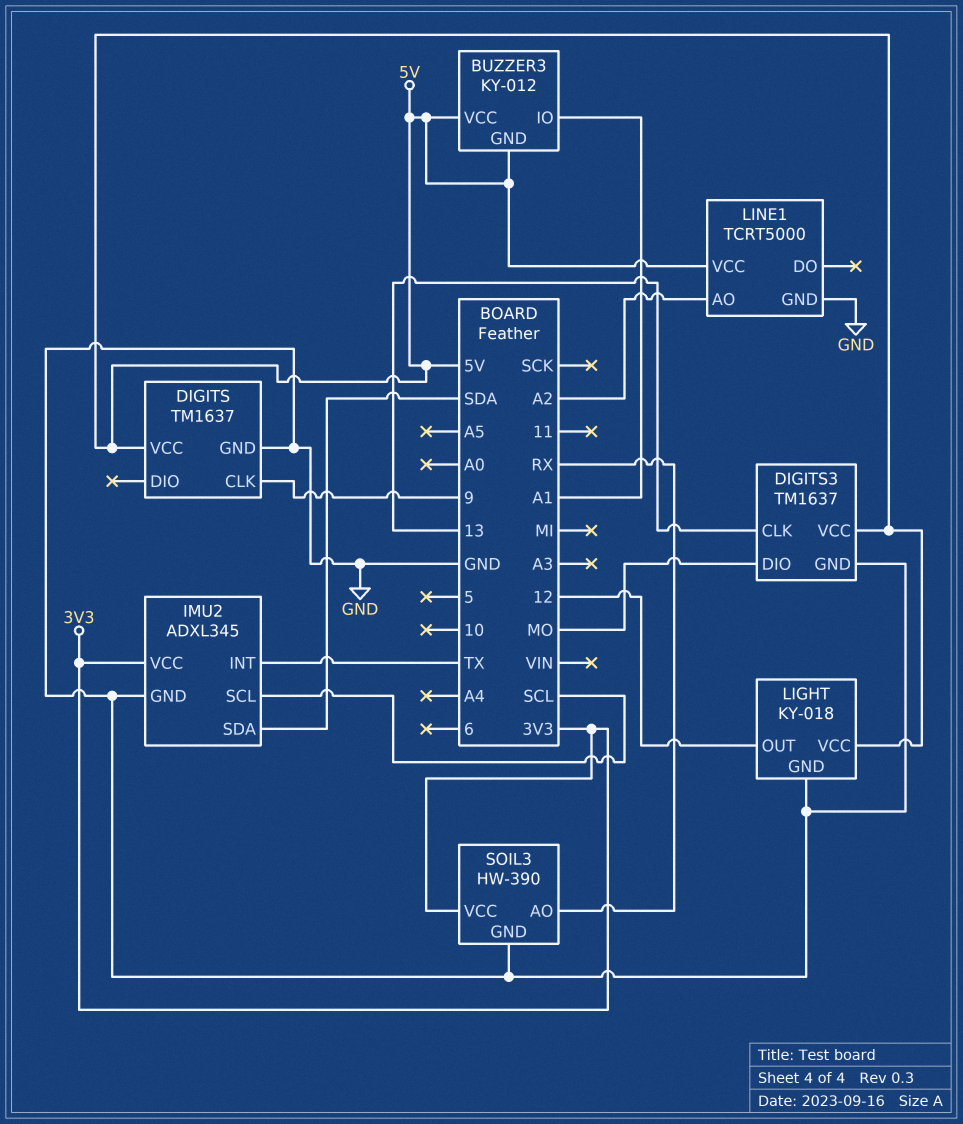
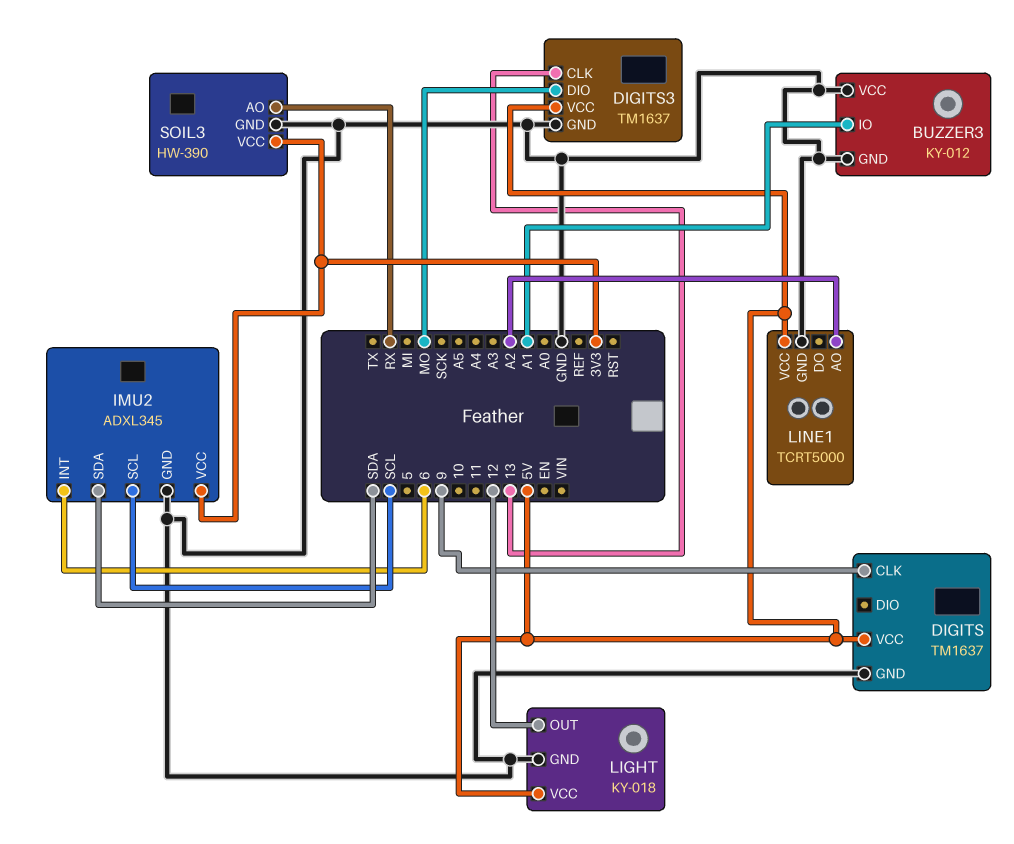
BUZZER3 pin GND: 5V -> GND
BUZZER3 pin VCC: 5V -> GND
IMU2 pin INT: TX -> 6

